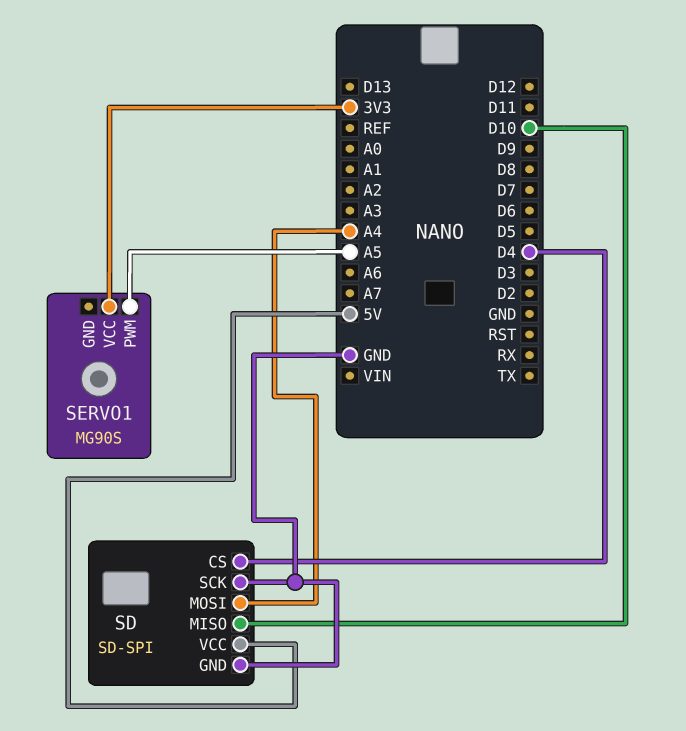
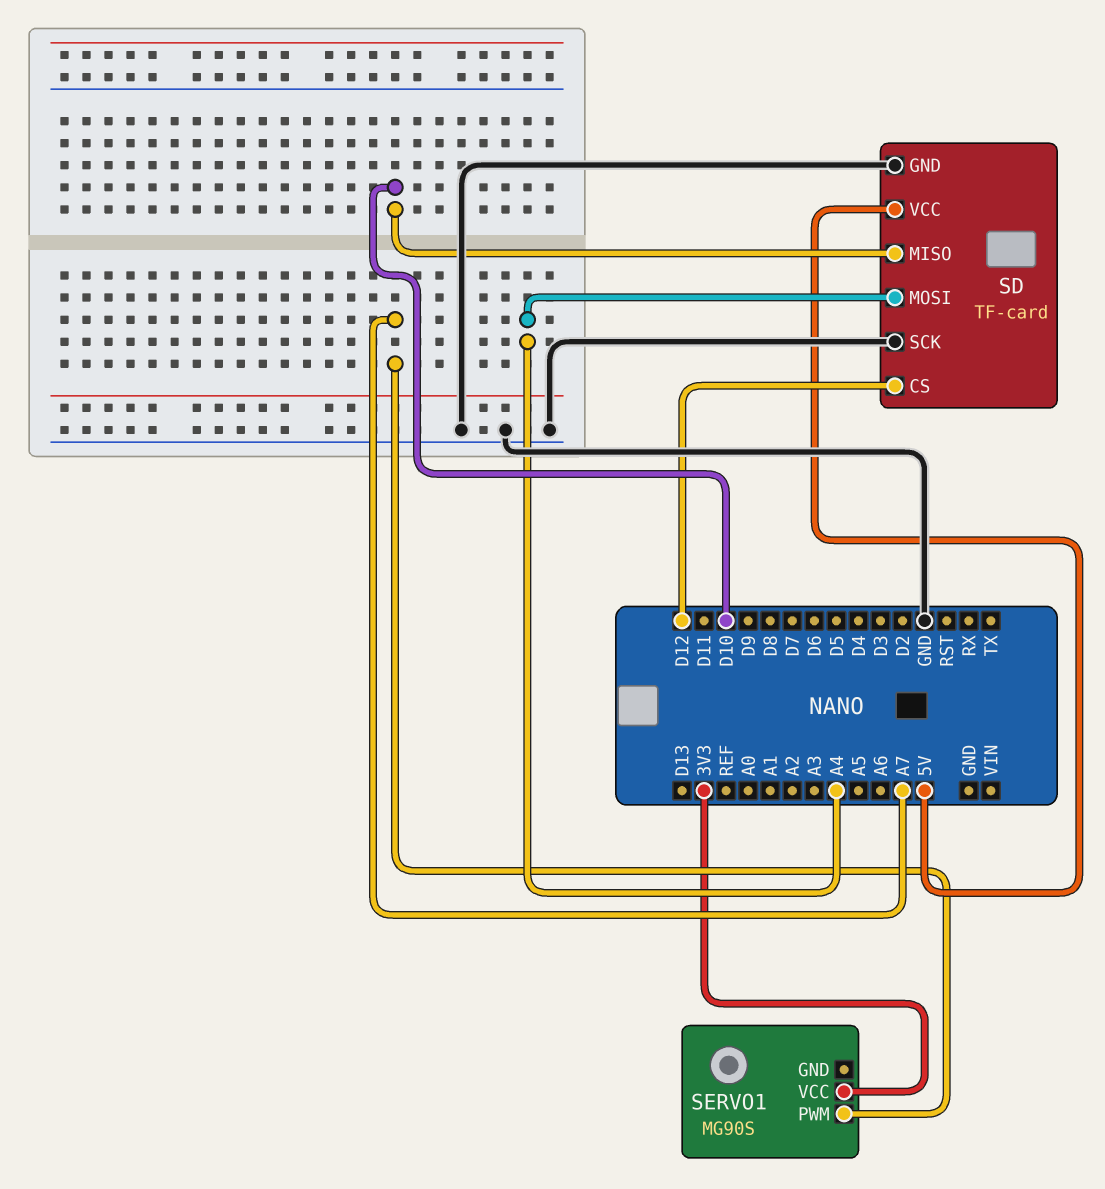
SD: SD-SPI -> TF-card
SD pin CS: D4 -> D12
SERVO1 pin PWM: A5 -> A7

